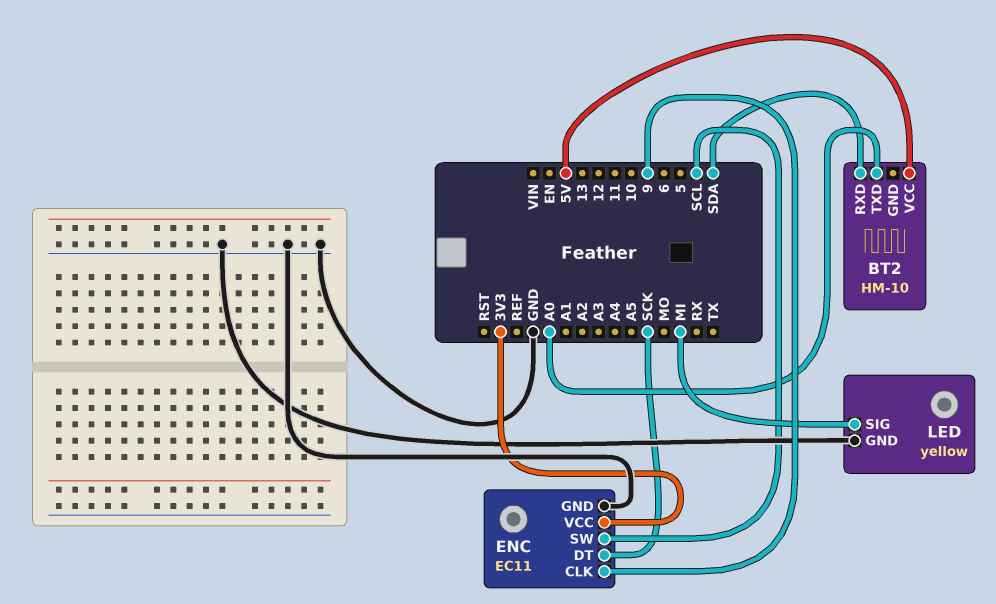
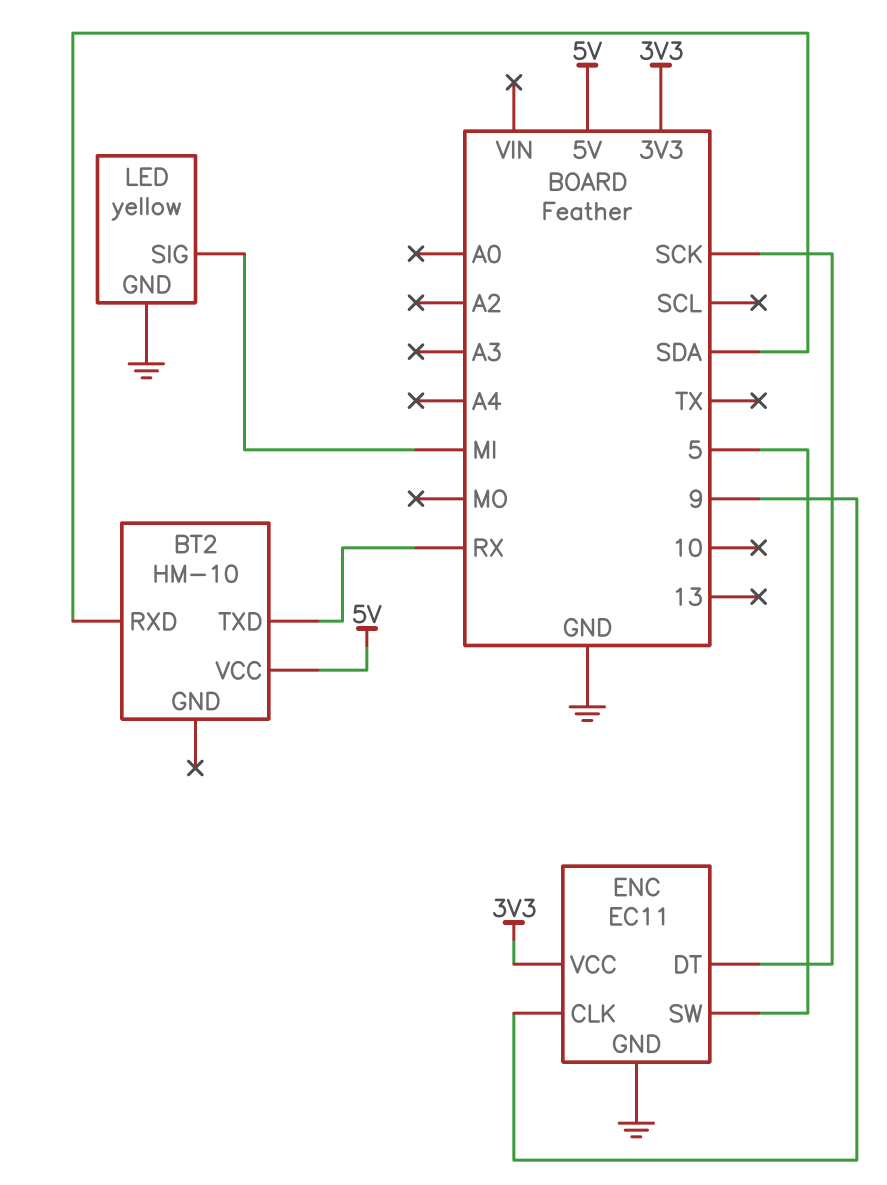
BT2 pin TXD: A0 -> RX
ENC pin SW: SCL -> 5

